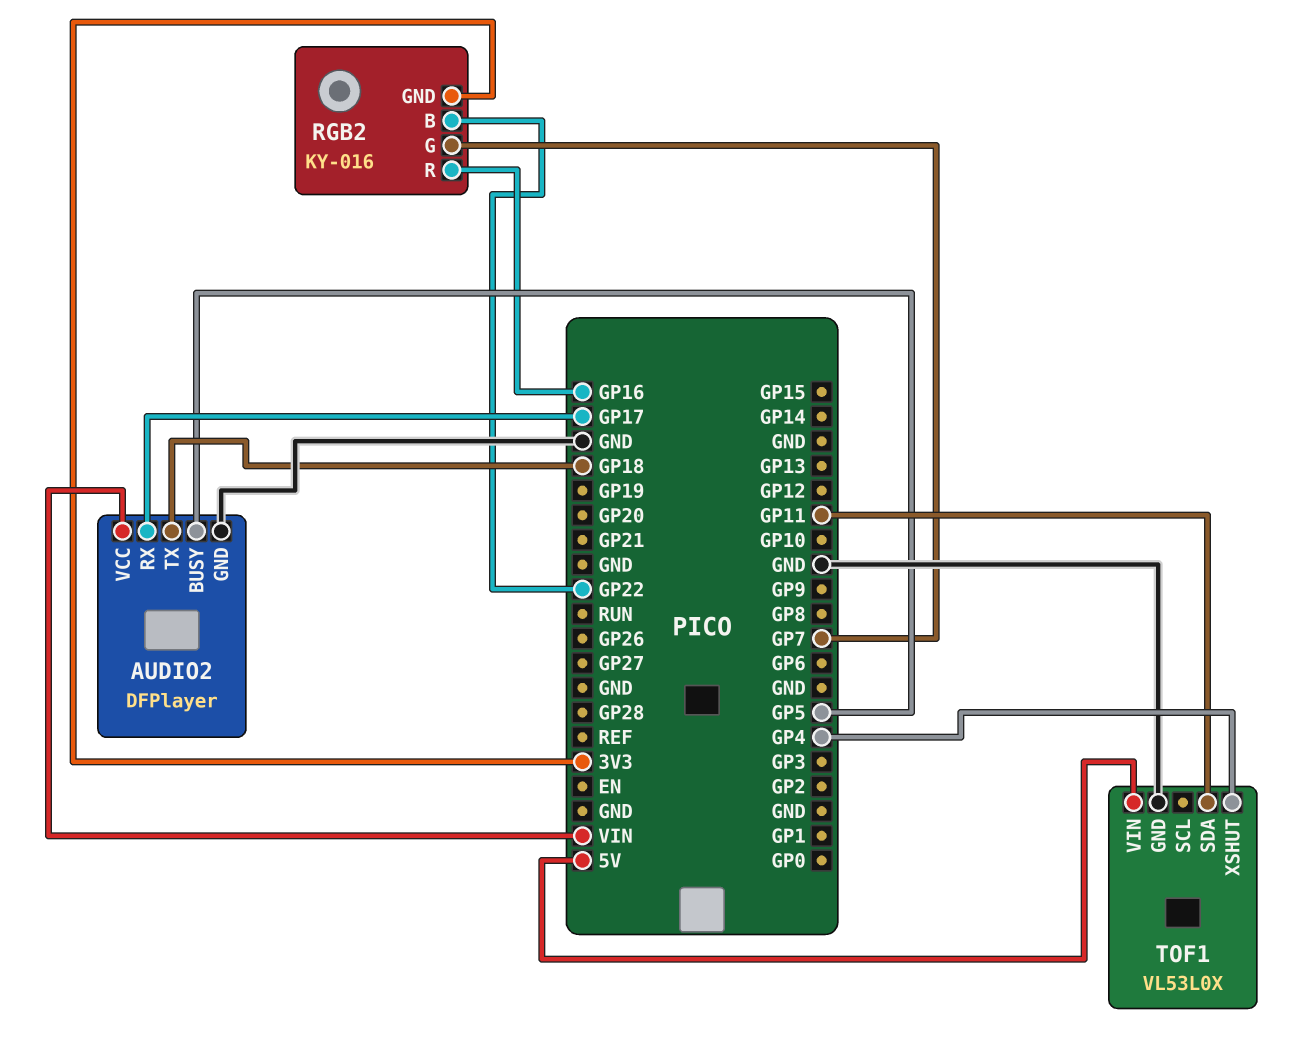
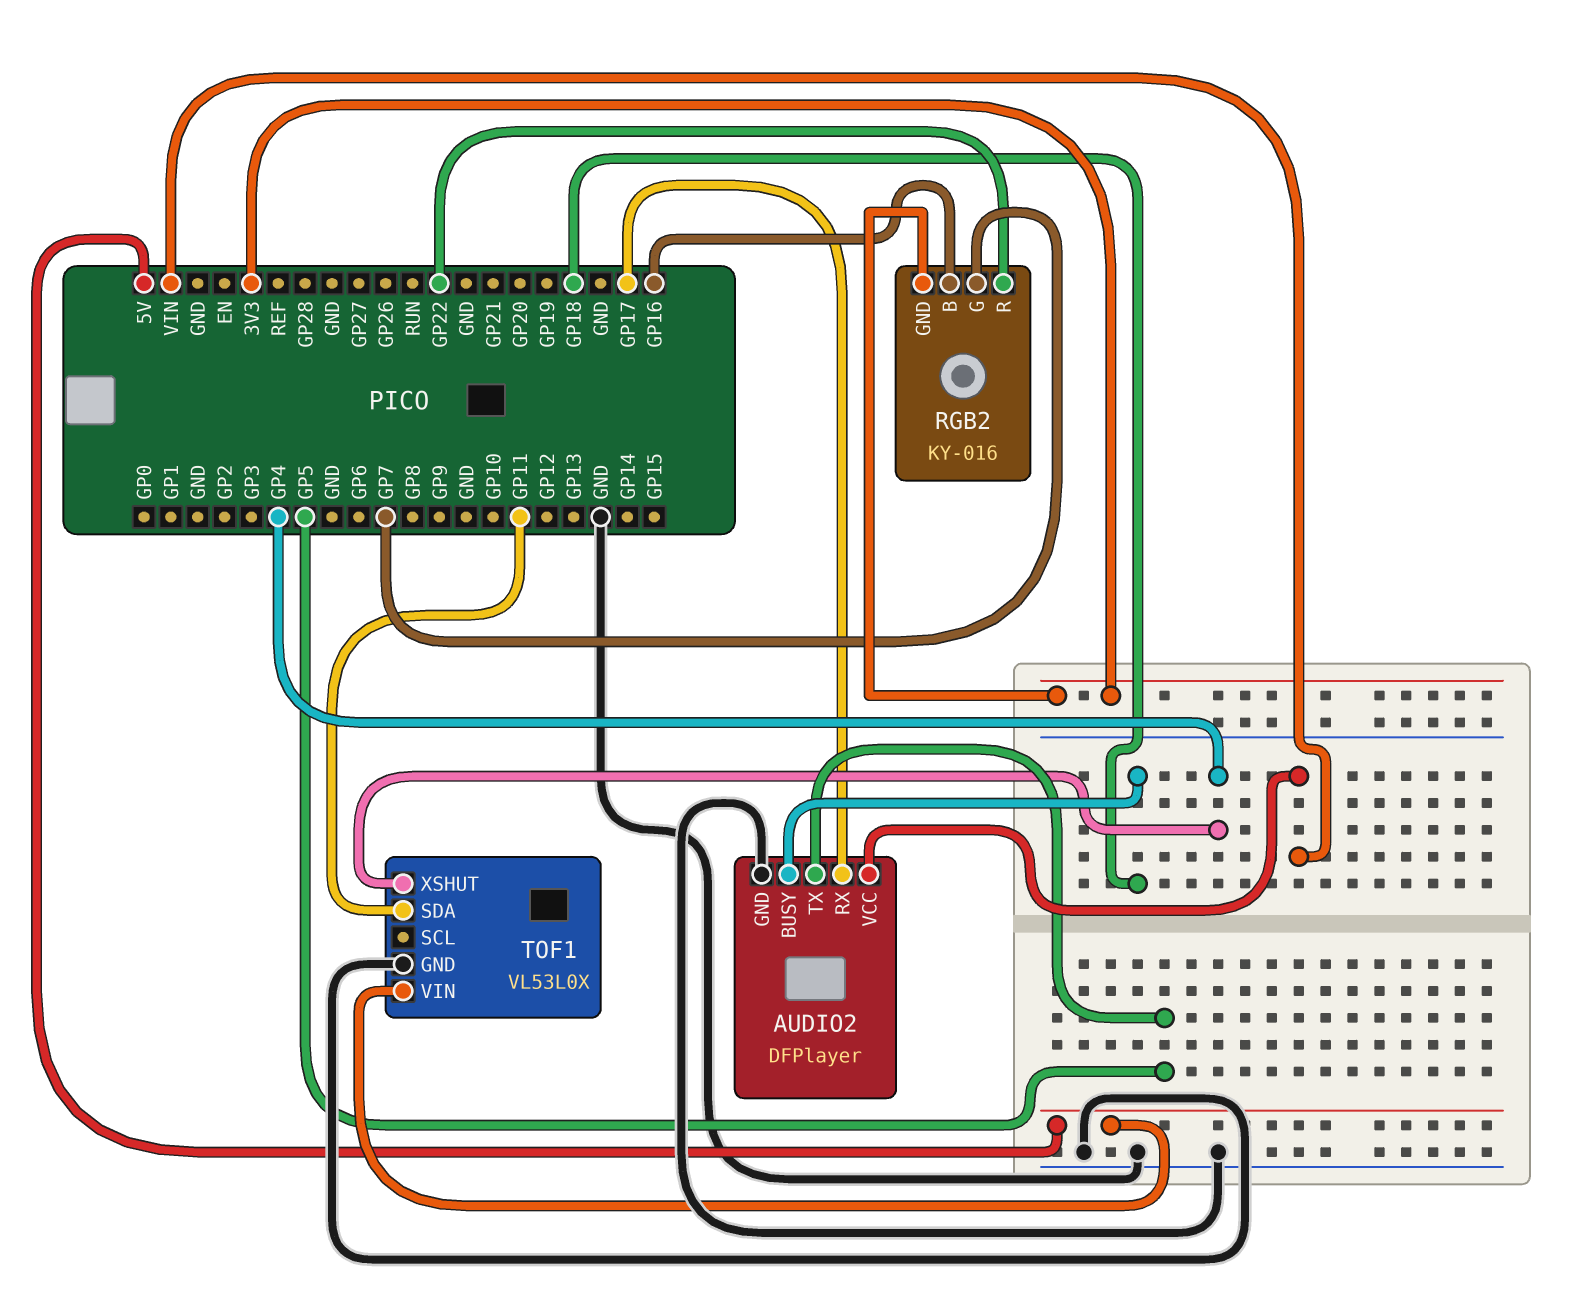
AUDIO2 pin BUSY: GP5 -> GP18
AUDIO2 pin TX: GP18 -> GP5
RGB2 pin B: GP22 -> GP16
RGB2 pin R: GP16 -> GP22

